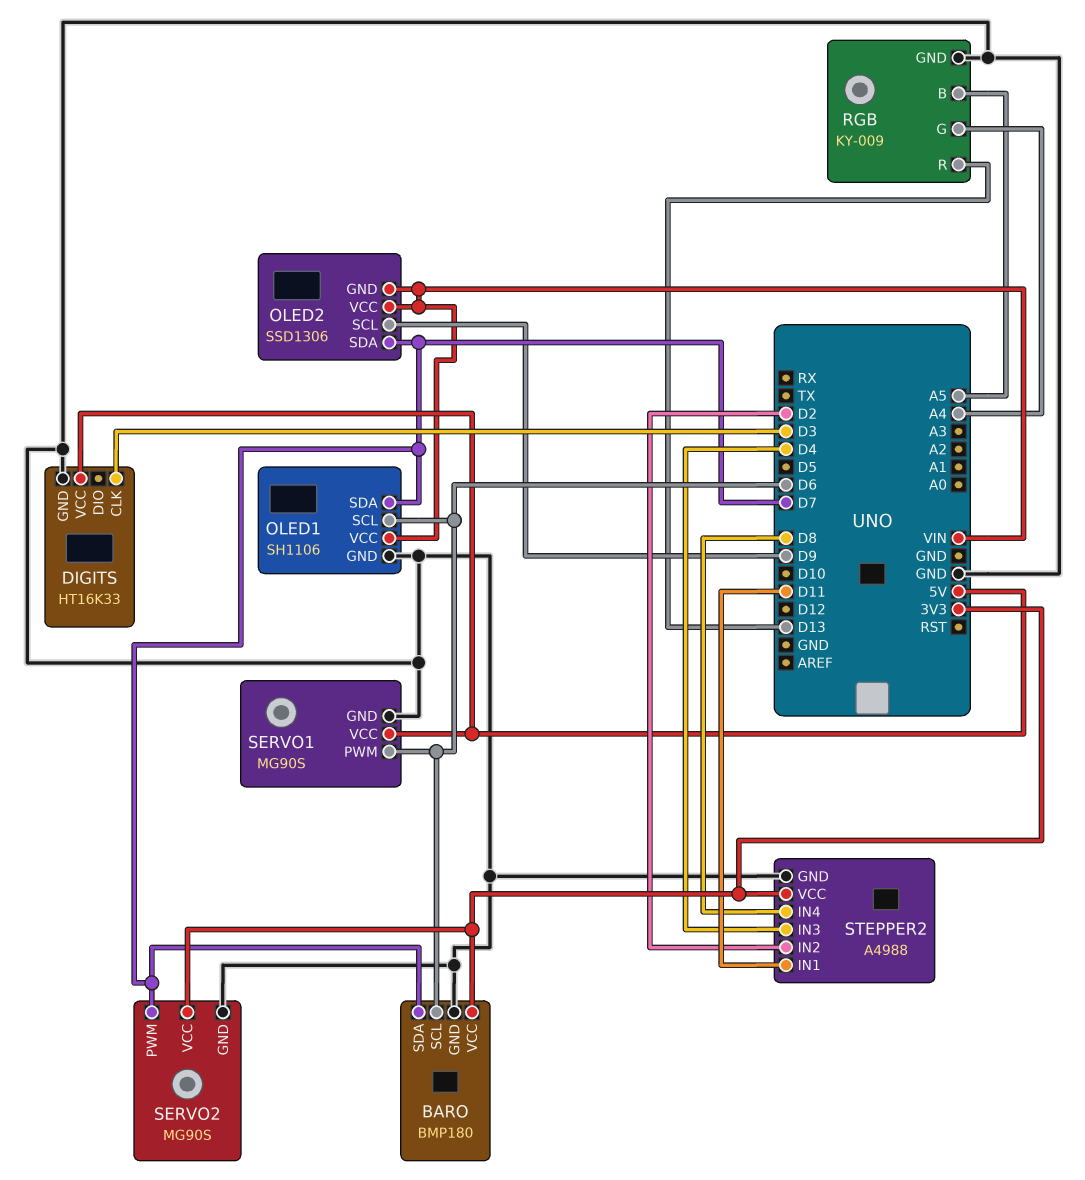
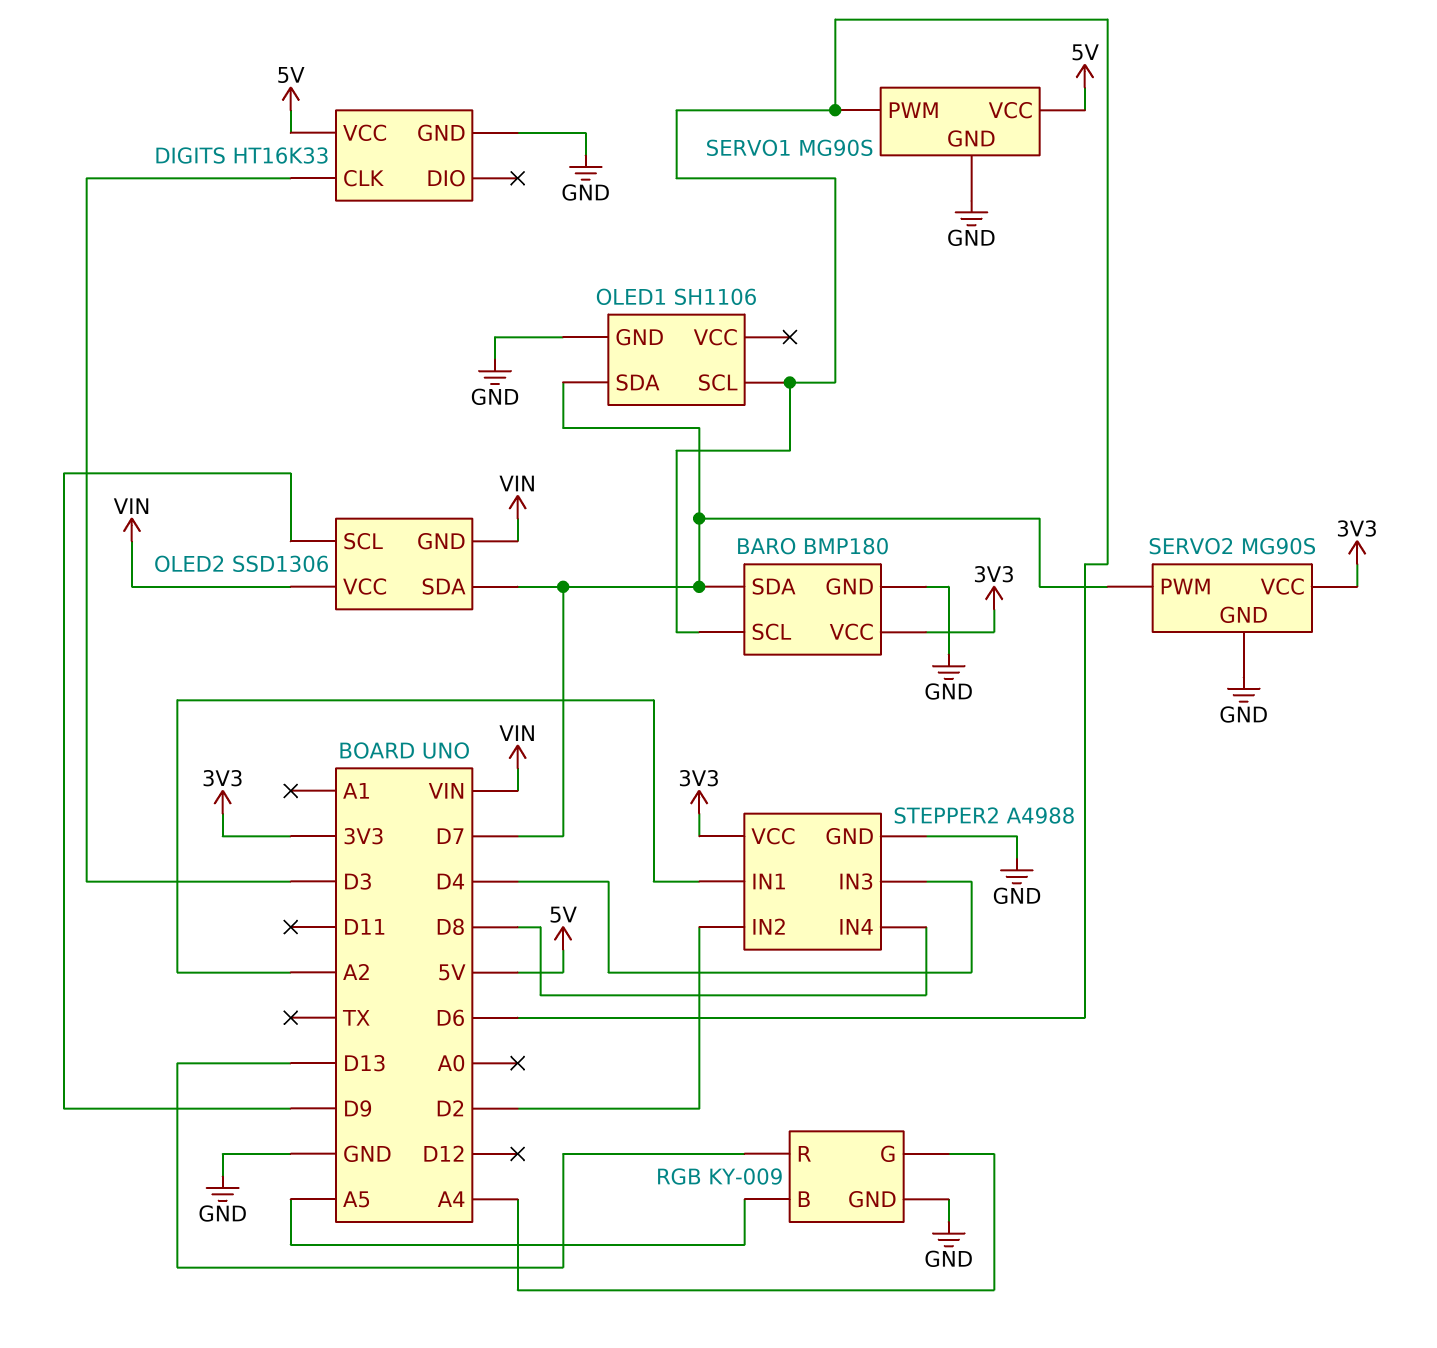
OLED1 pin VCC: VIN -> none
STEPPER2 pin IN1: D11 -> A2

